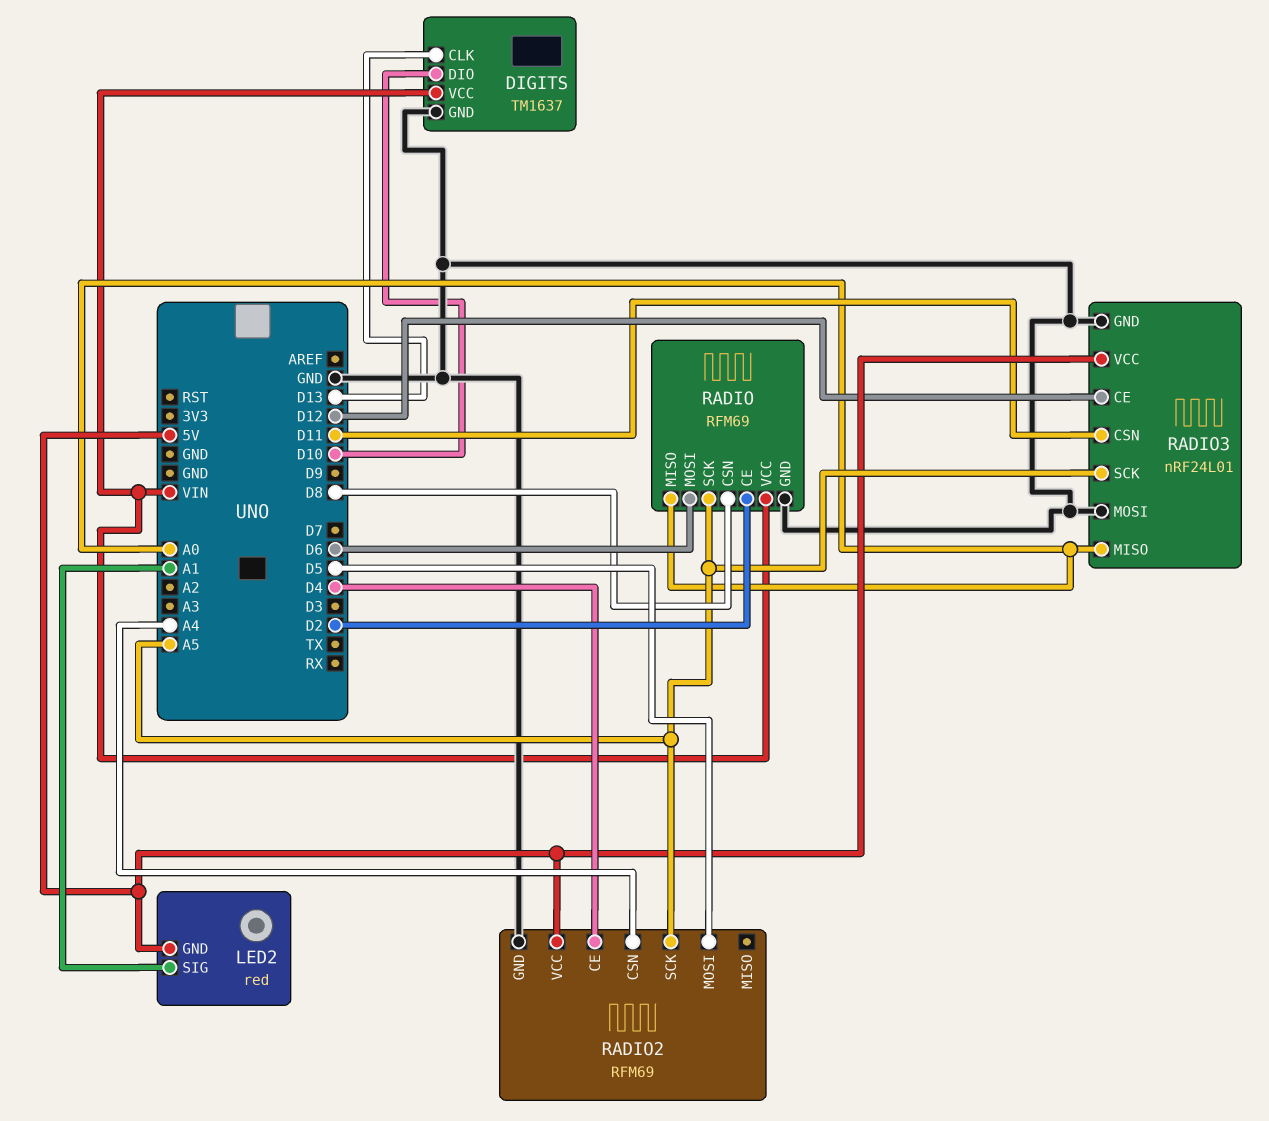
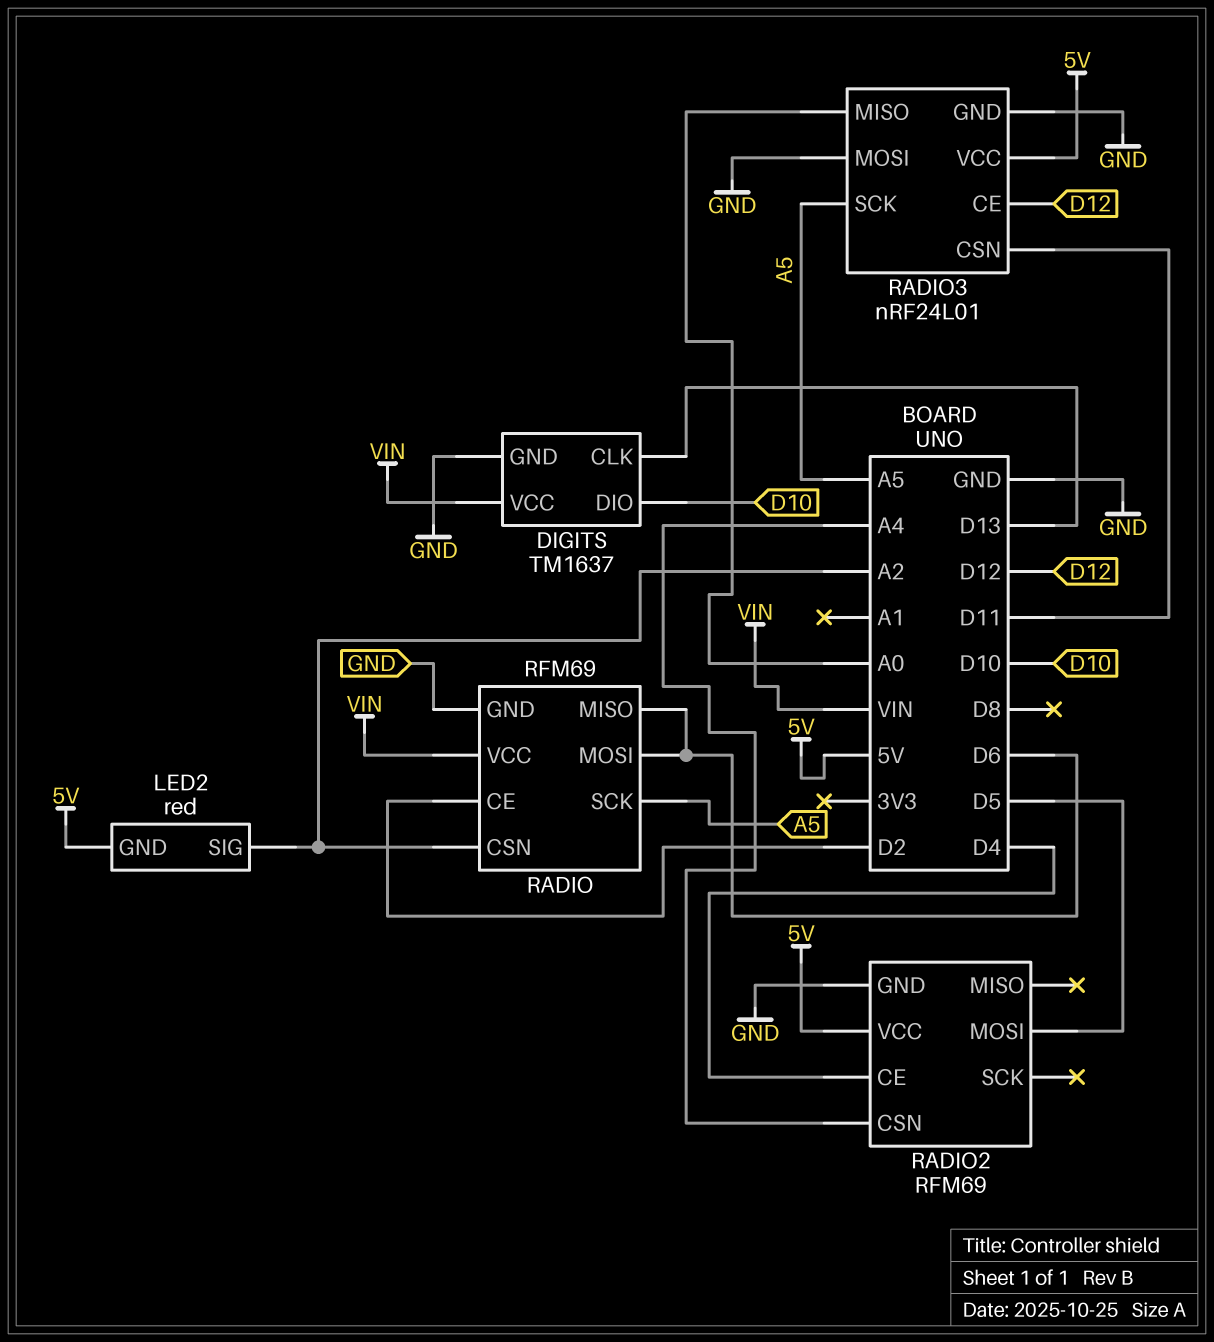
LED2 pin SIG: A1 -> A2
RADIO pin CSN: D8 -> A2
RADIO pin MISO: A0 -> D6
RADIO2 pin SCK: A5 -> none

